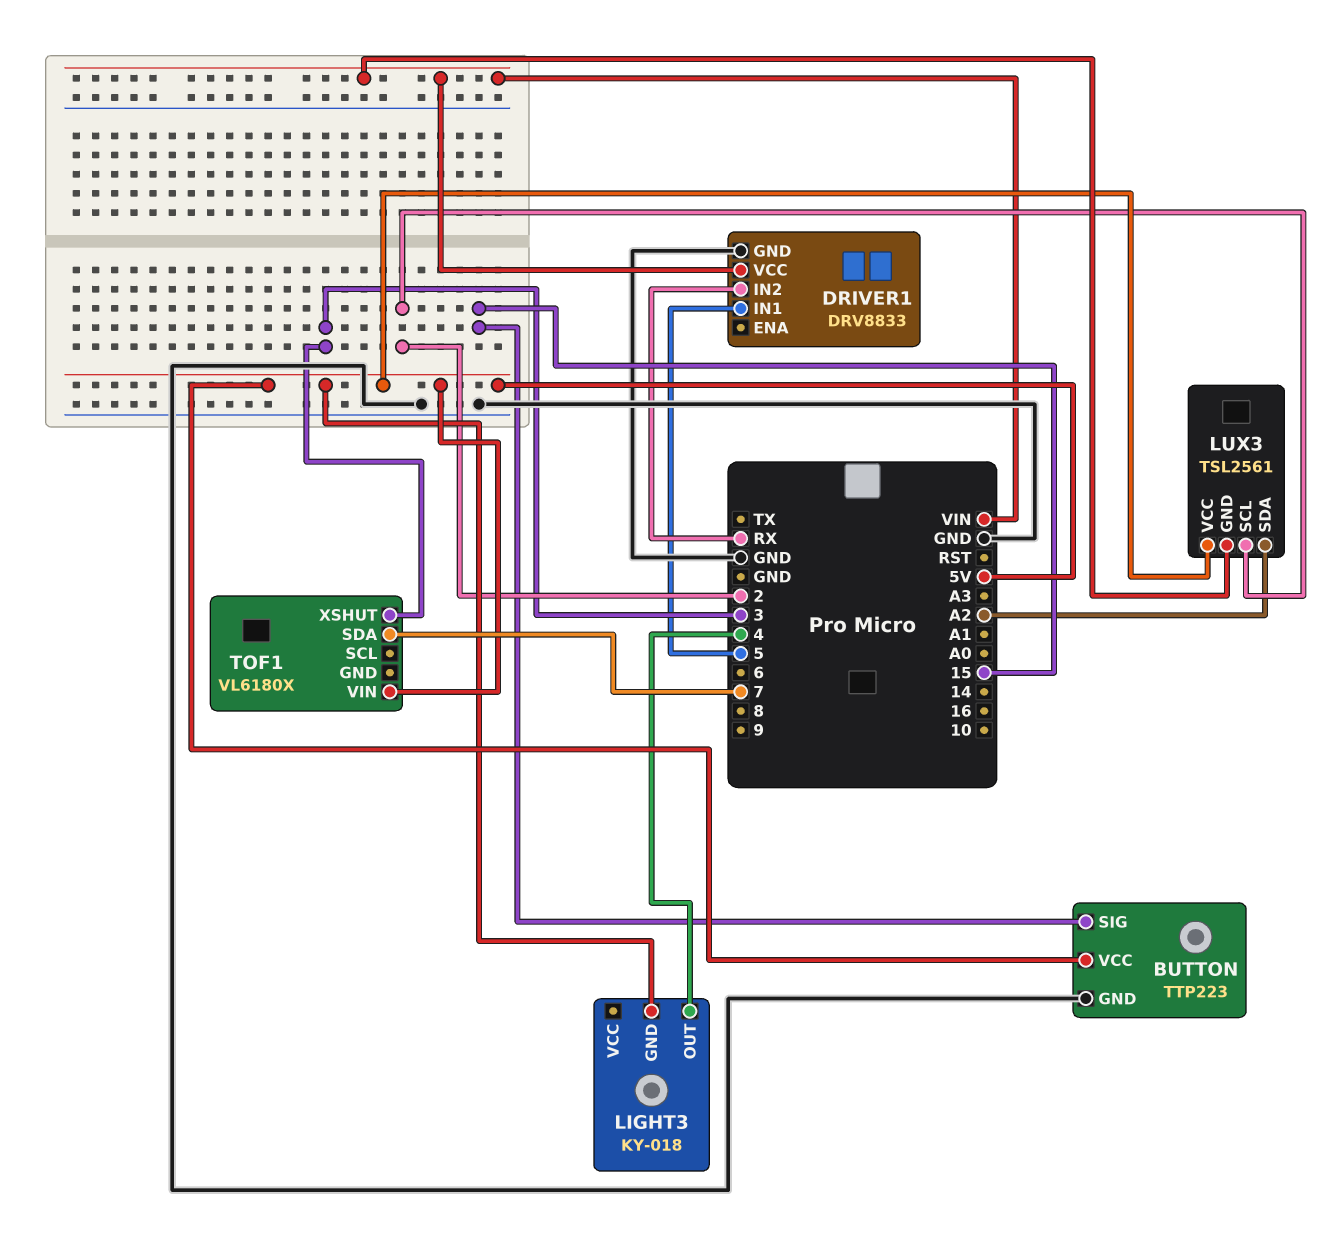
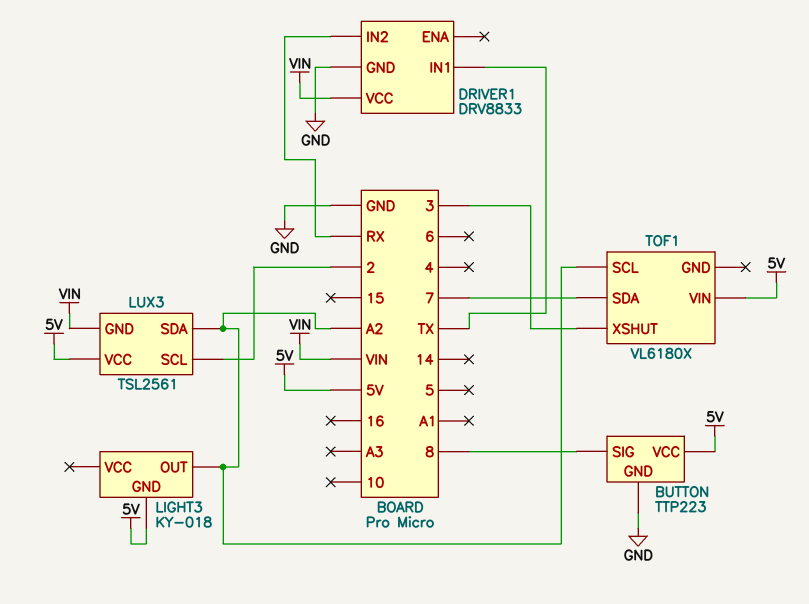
BUTTON pin SIG: 15 -> 8
DRIVER1 pin IN1: 5 -> TX
LIGHT3 pin OUT: 4 -> A2
TOF1 pin SCL: none -> A2

